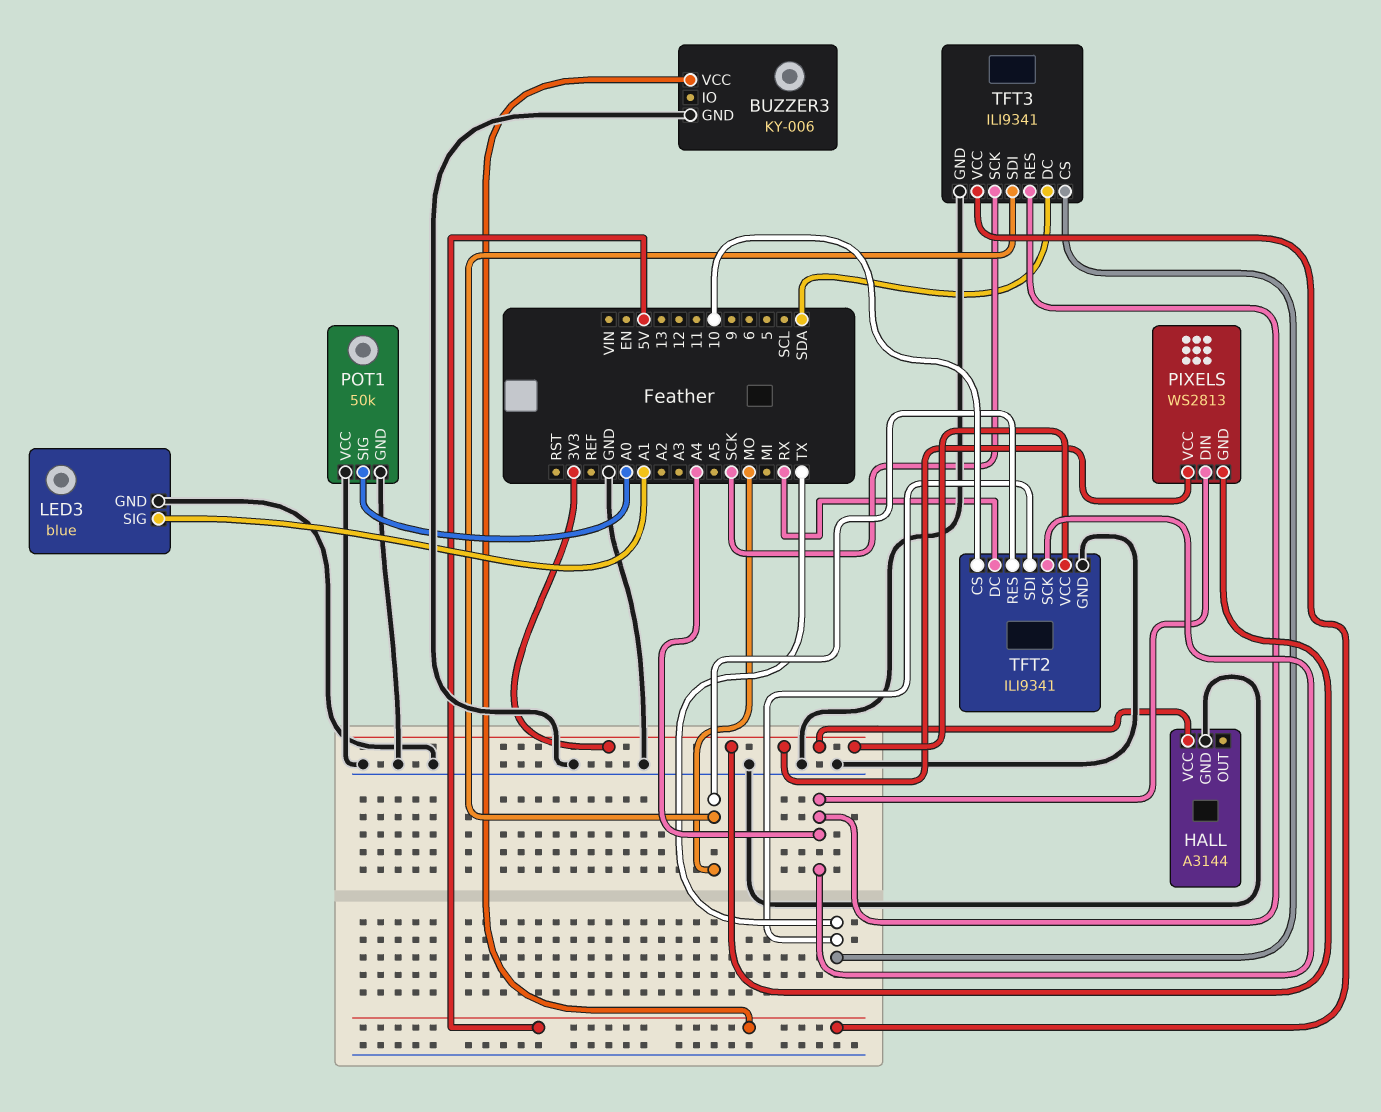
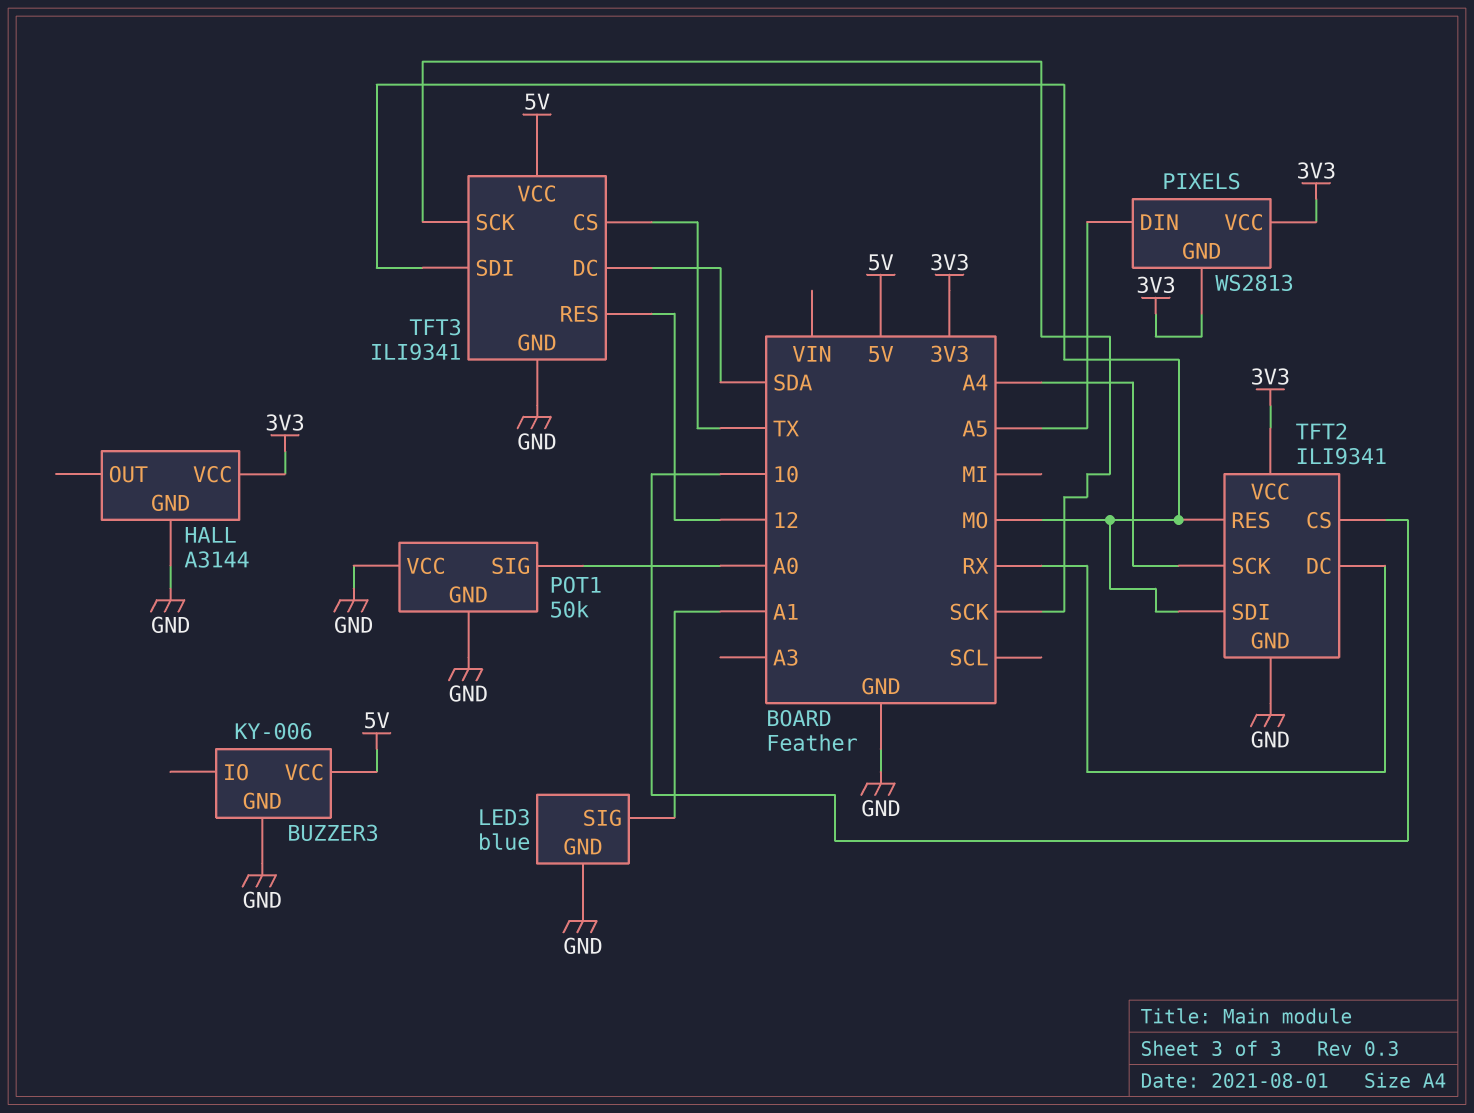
PIXELS pin DIN: A4 -> A5
TFT2 pin SDI: TX -> MO
TFT3 pin RES: A4 -> 12

